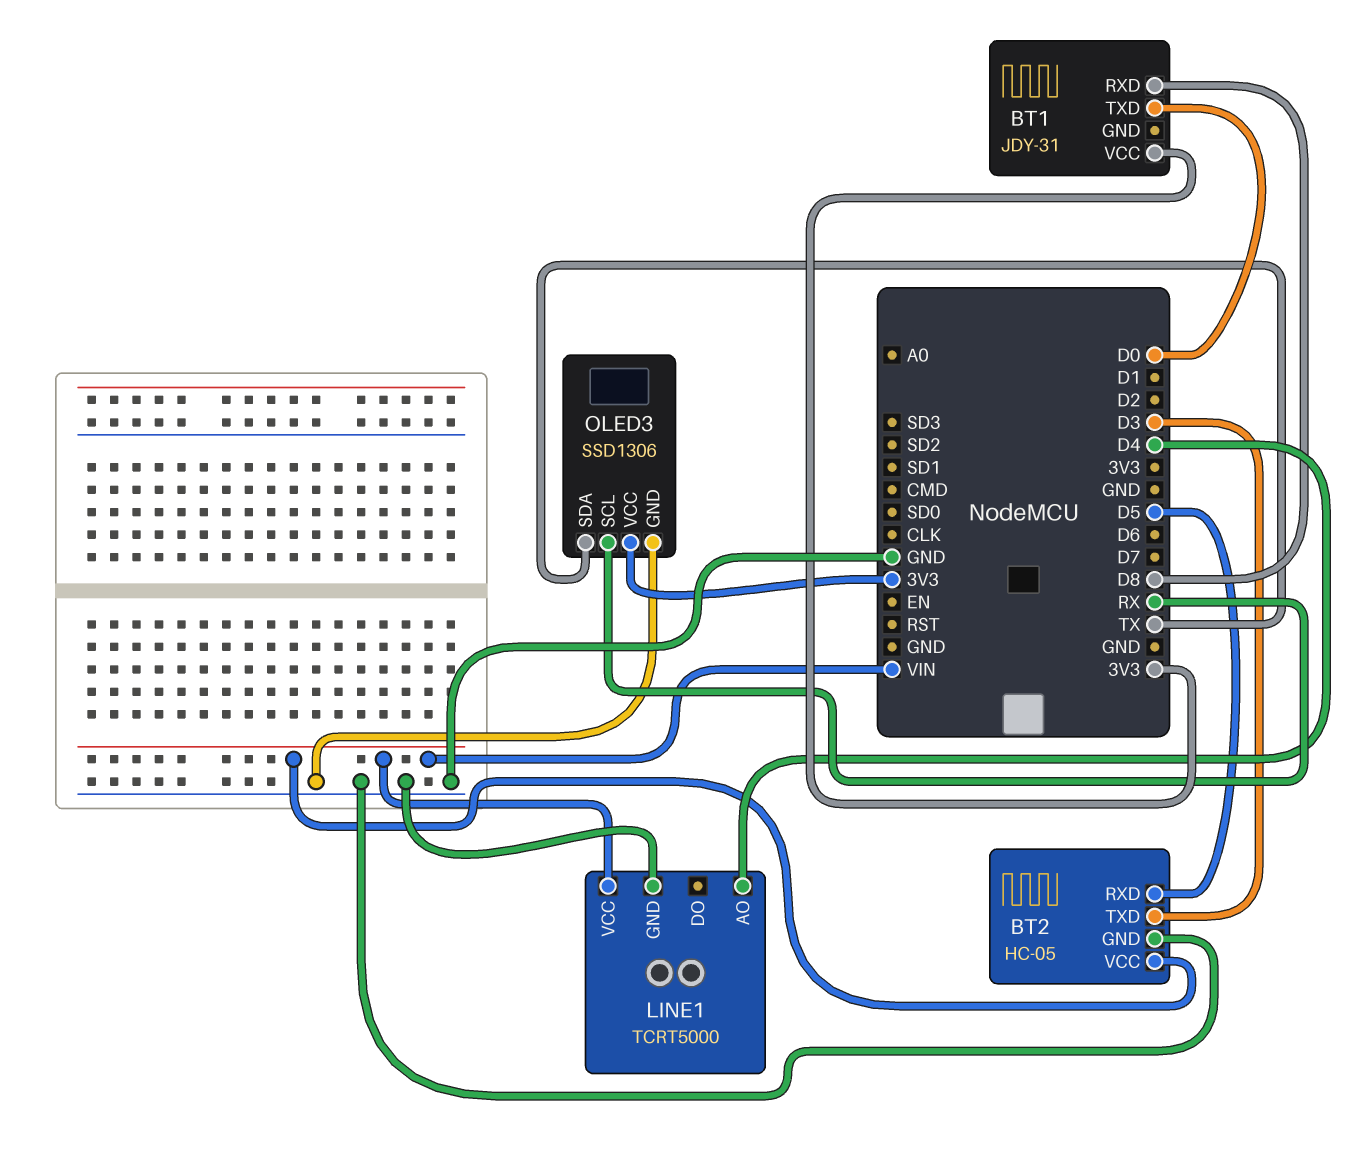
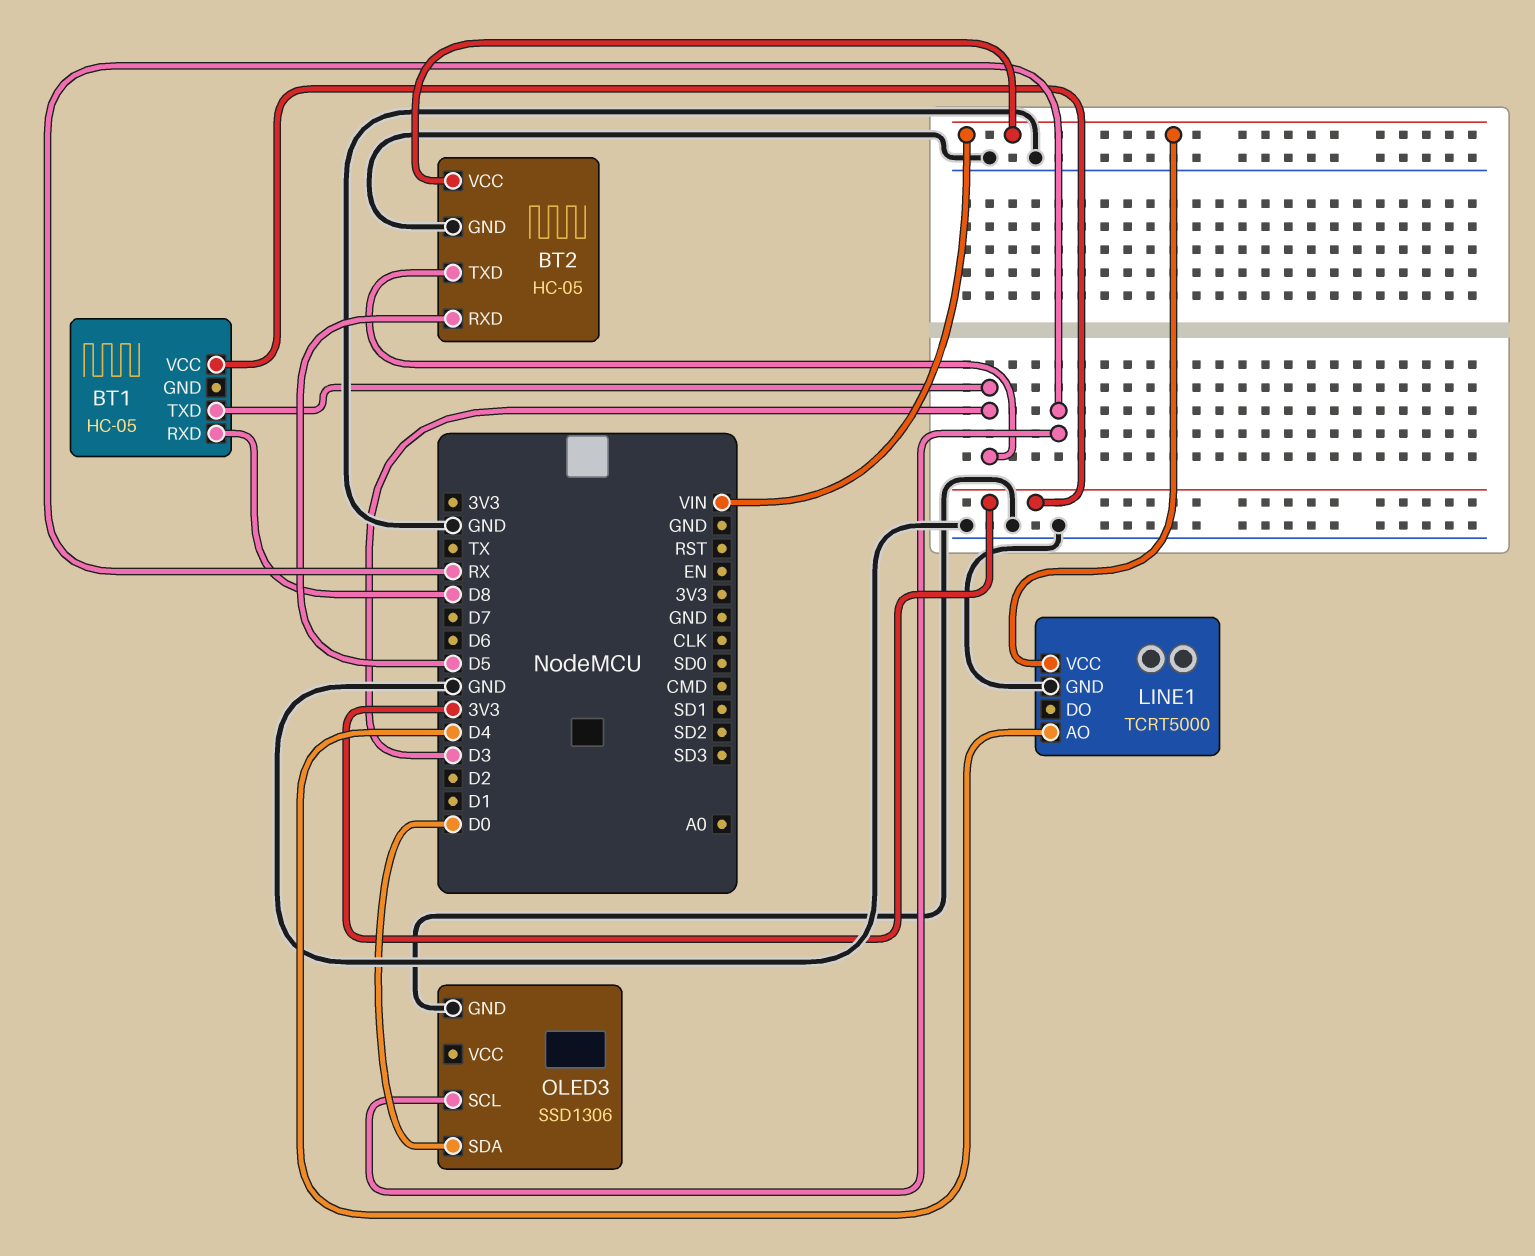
BT1: JDY-31 -> HC-05
BT1 pin TXD: D0 -> D3
OLED3 pin SDA: TX -> D0
OLED3 pin VCC: 3V3 -> none

